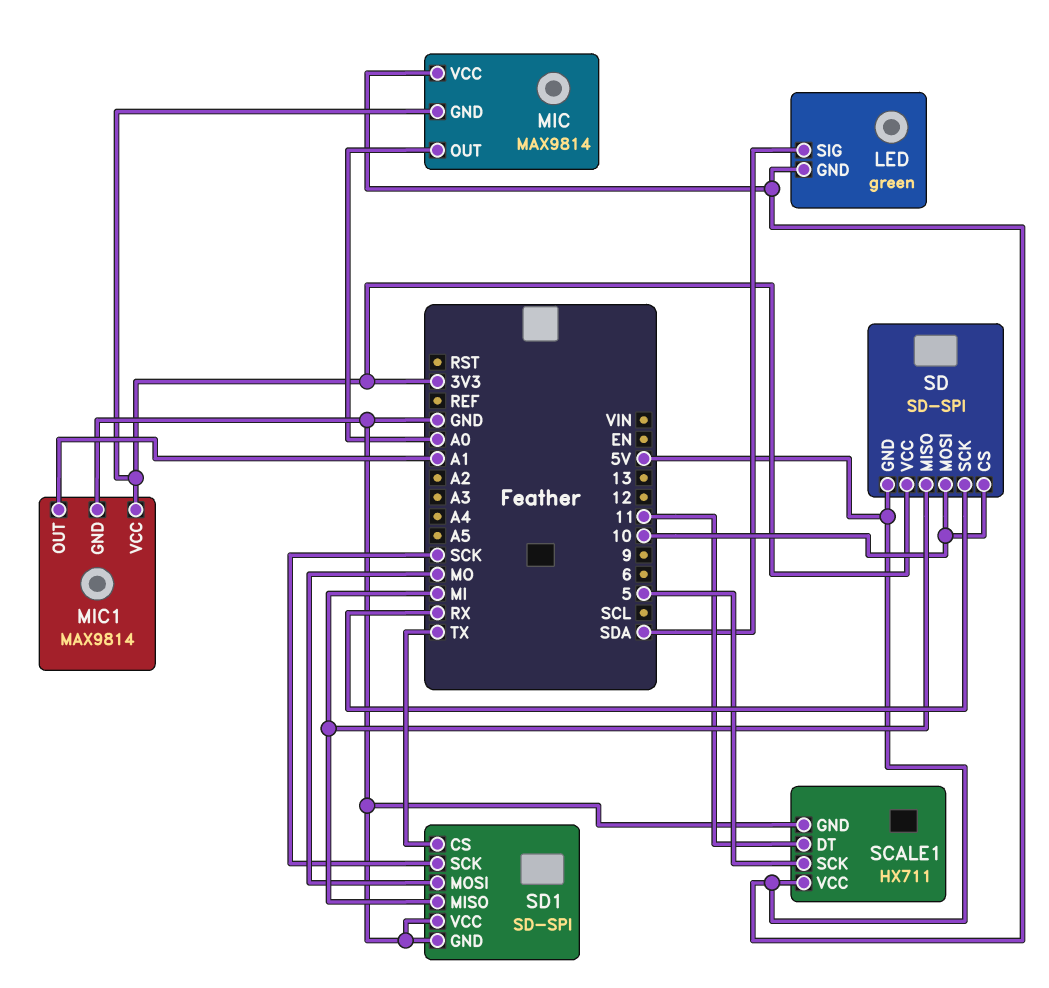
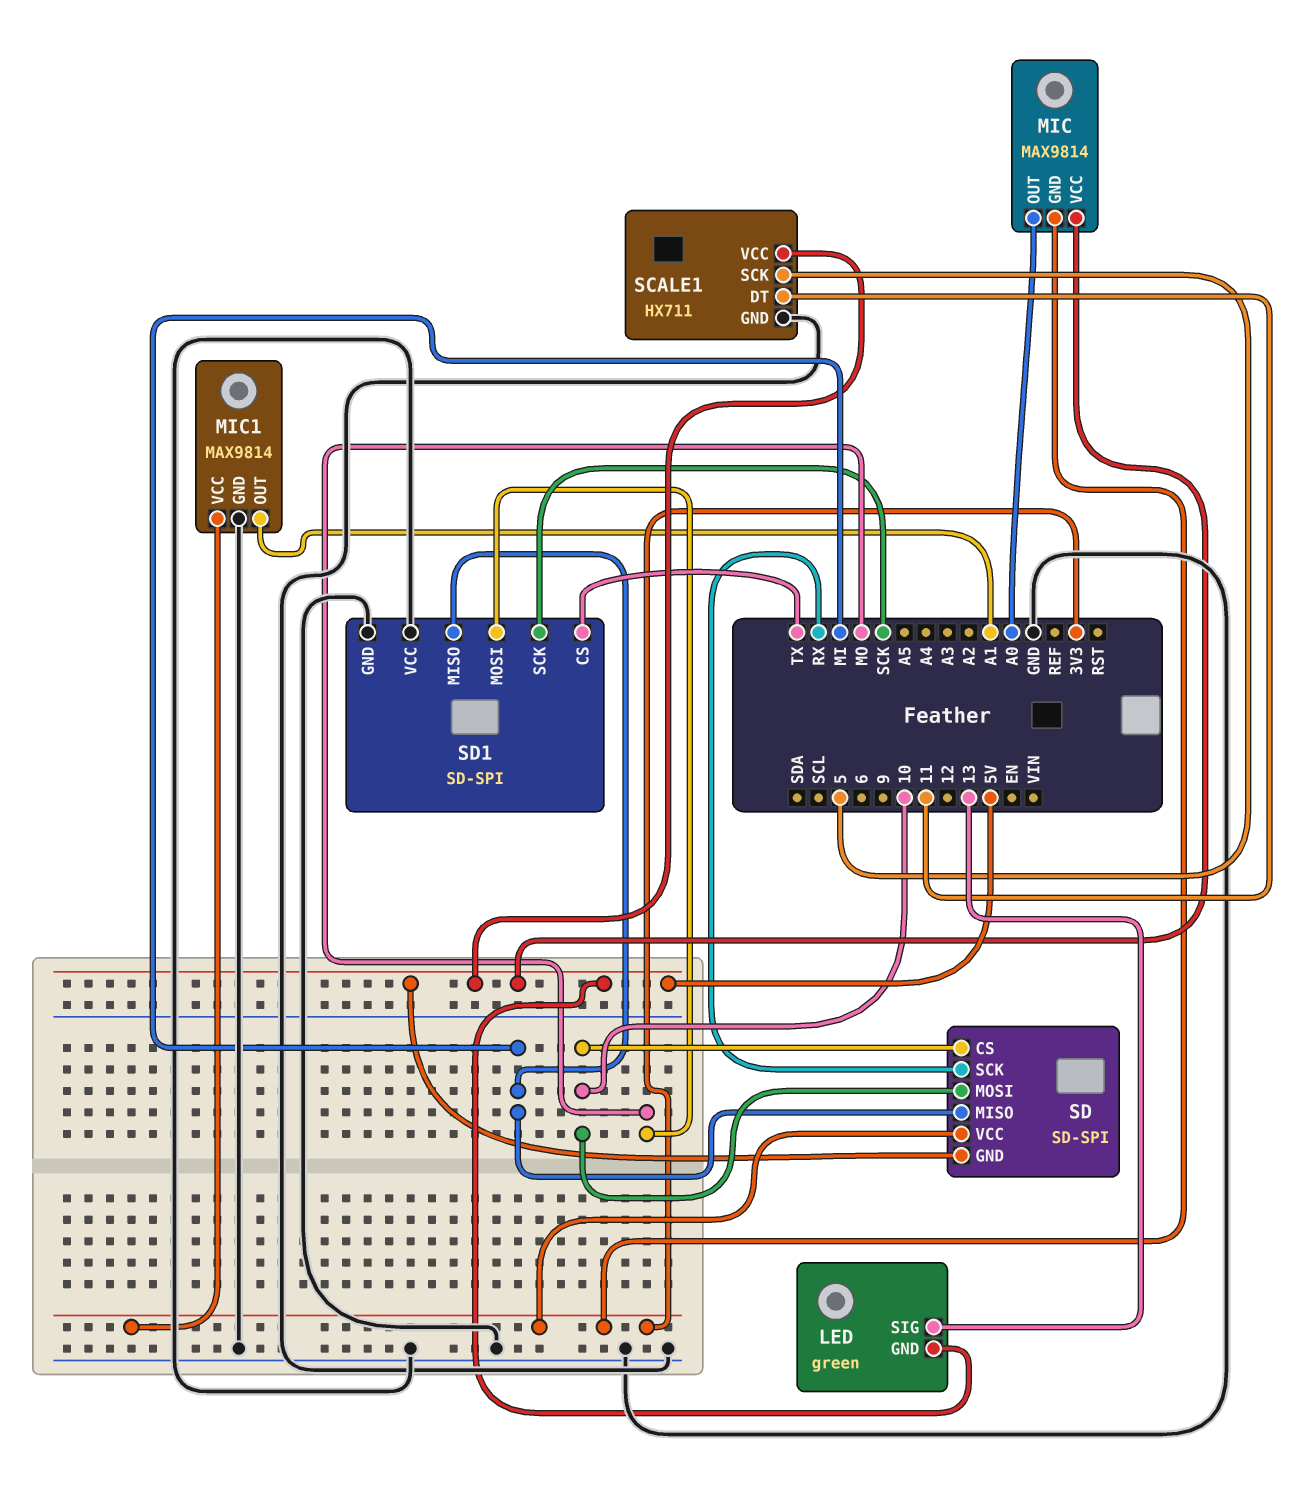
LED pin SIG: SDA -> 13

